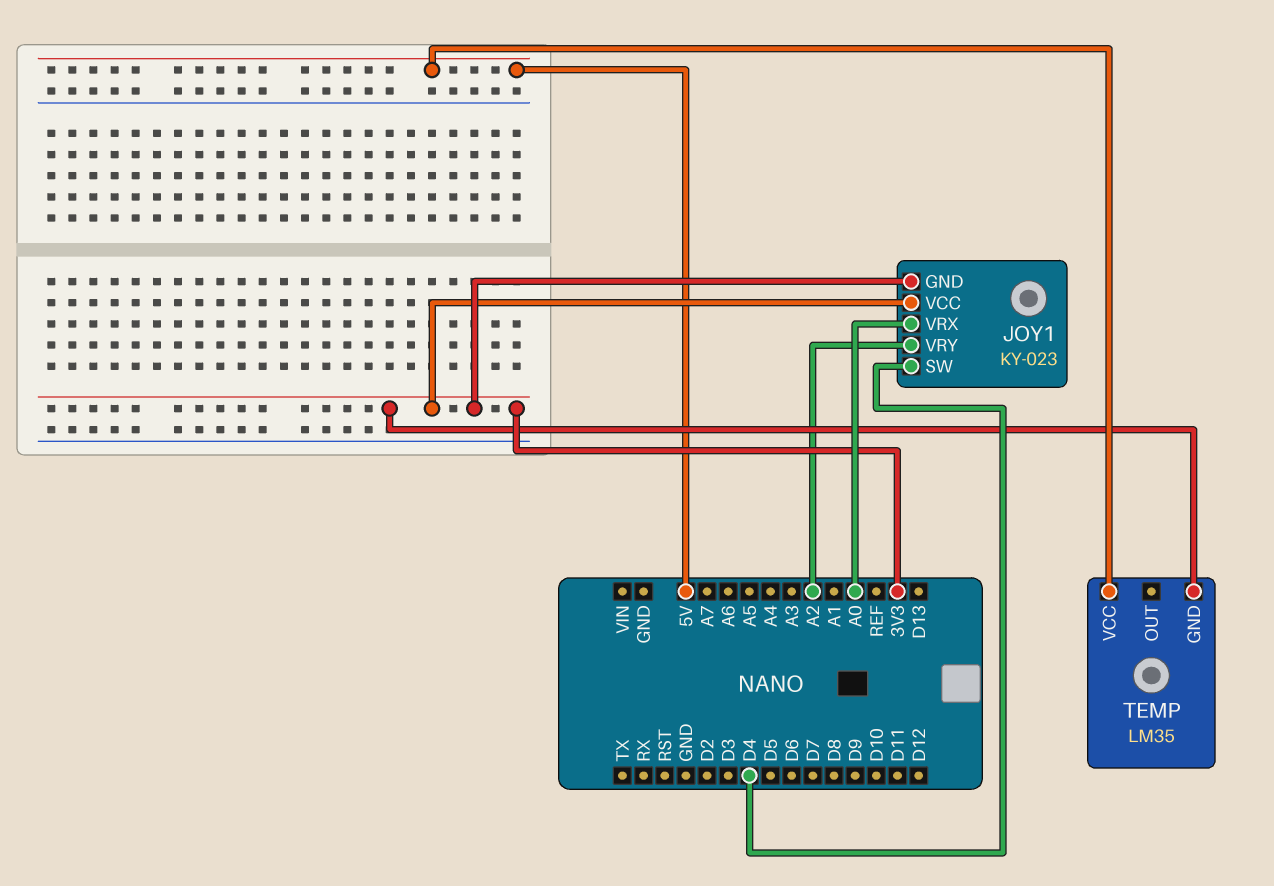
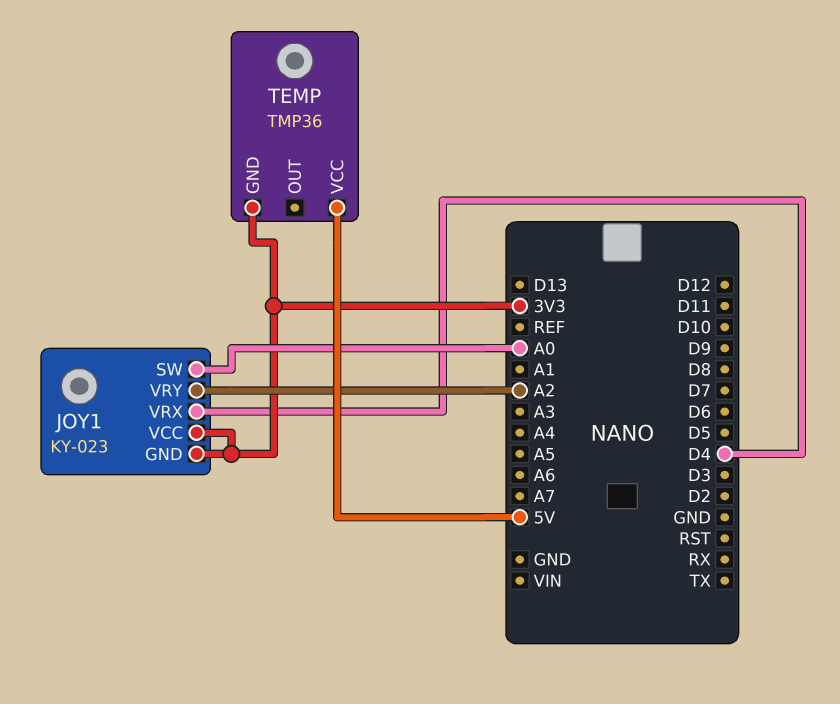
JOY1 pin SW: D4 -> A0
JOY1 pin VRX: A0 -> D4
TEMP: LM35 -> TMP36

